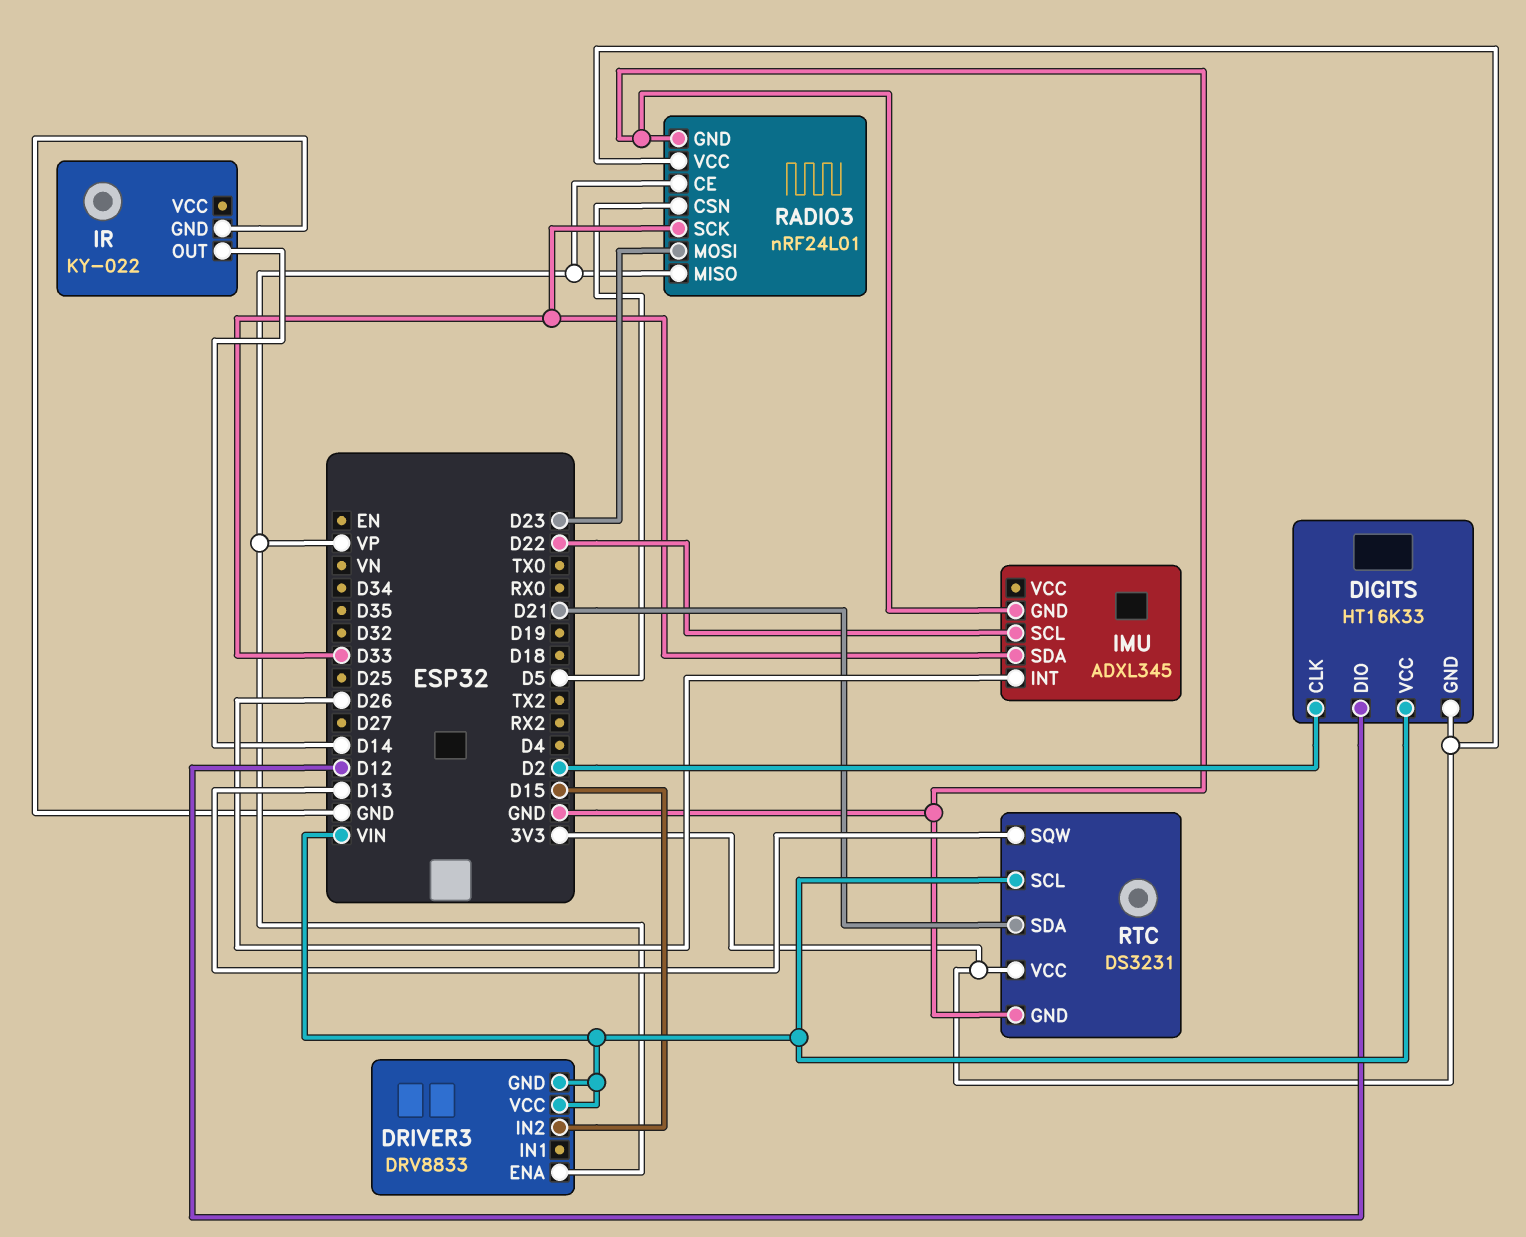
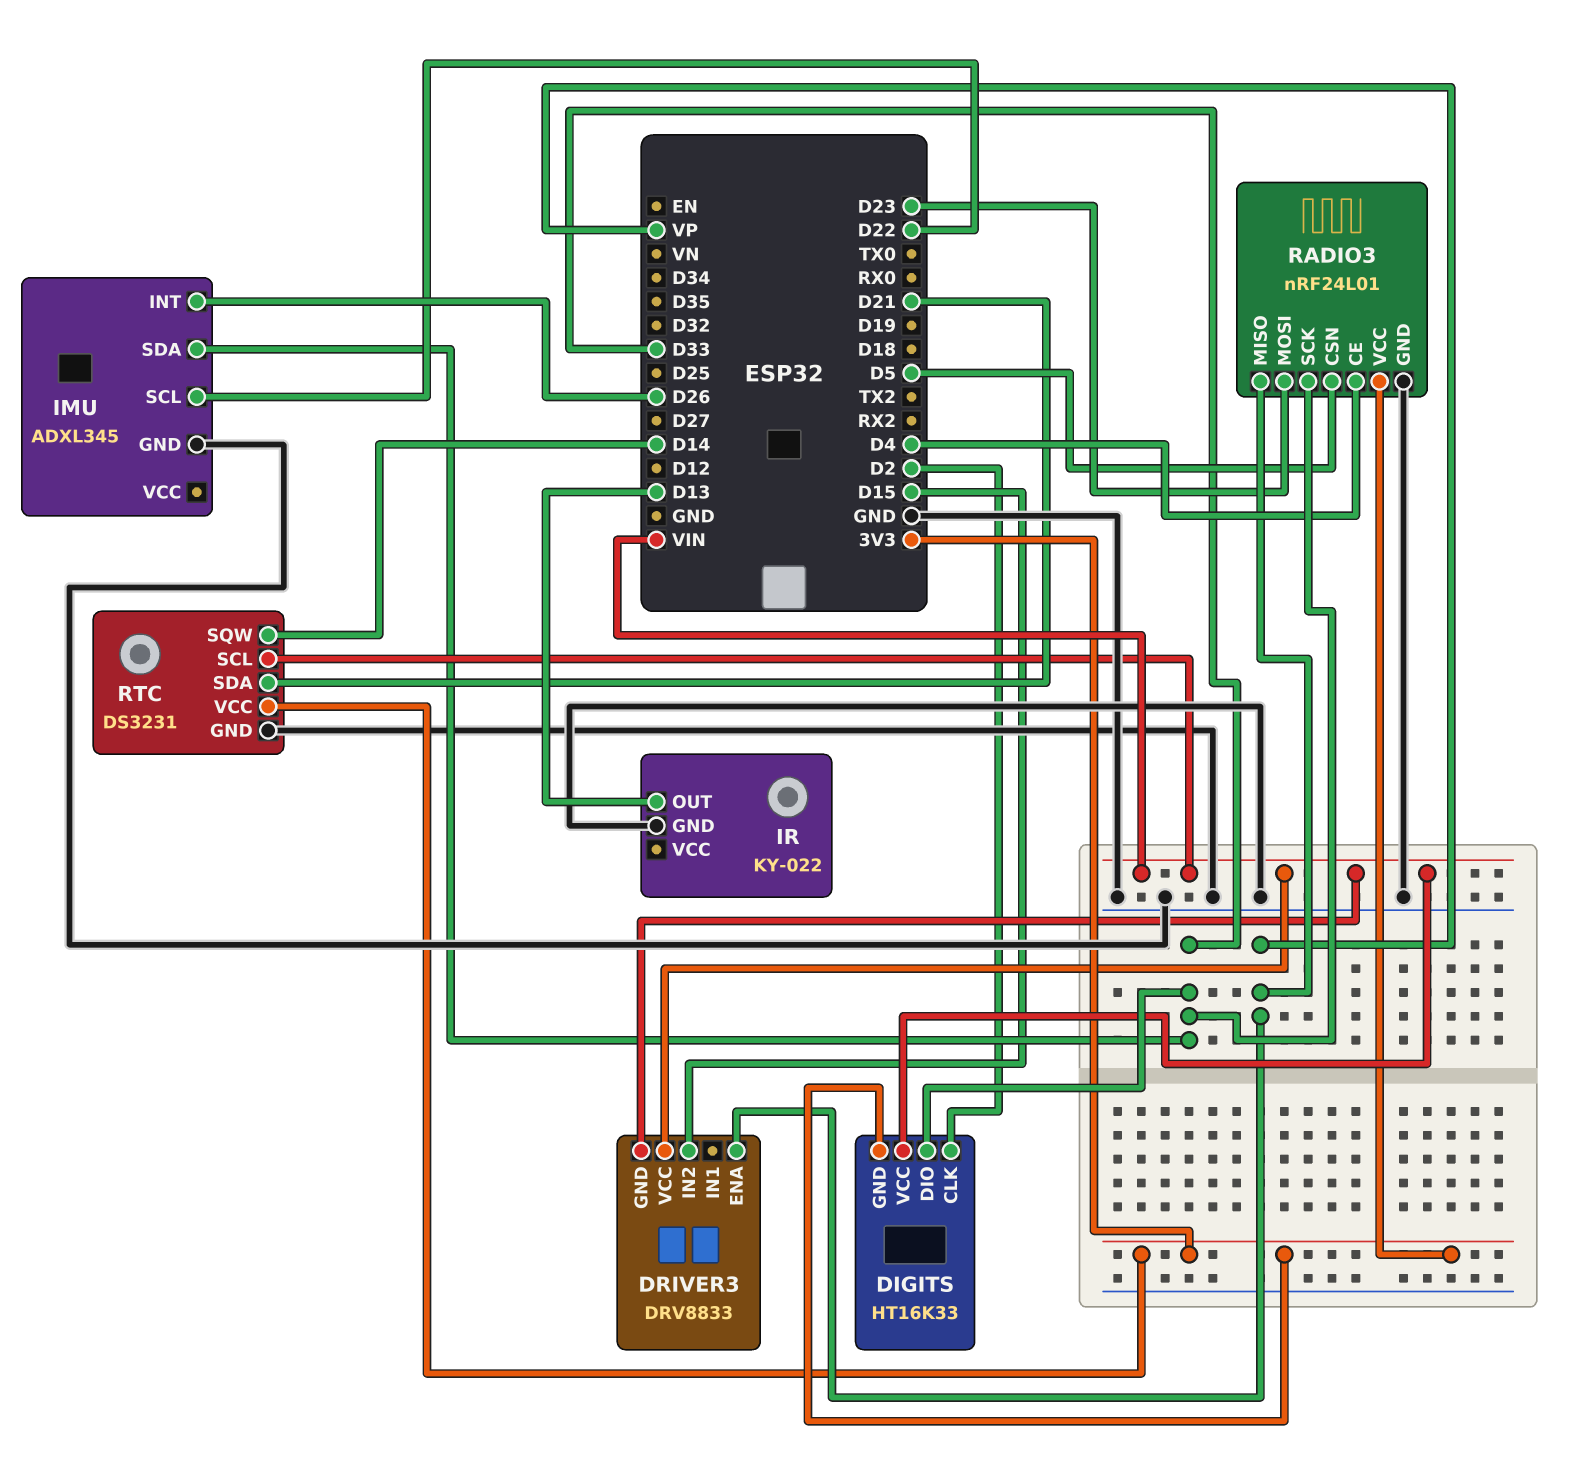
DIGITS pin DIO: D12 -> D33
IR pin OUT: D14 -> D13
RADIO3 pin CE: VP -> D4
RTC pin SQW: D13 -> D14

